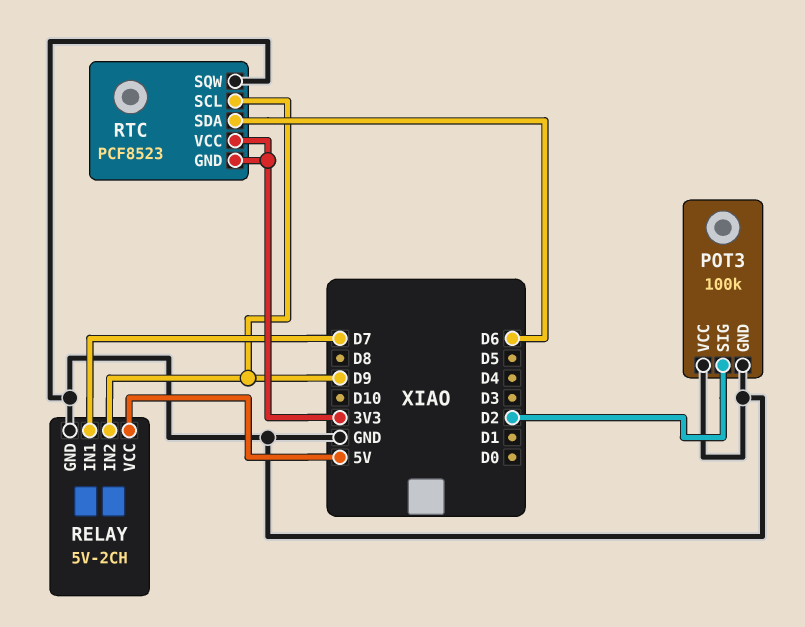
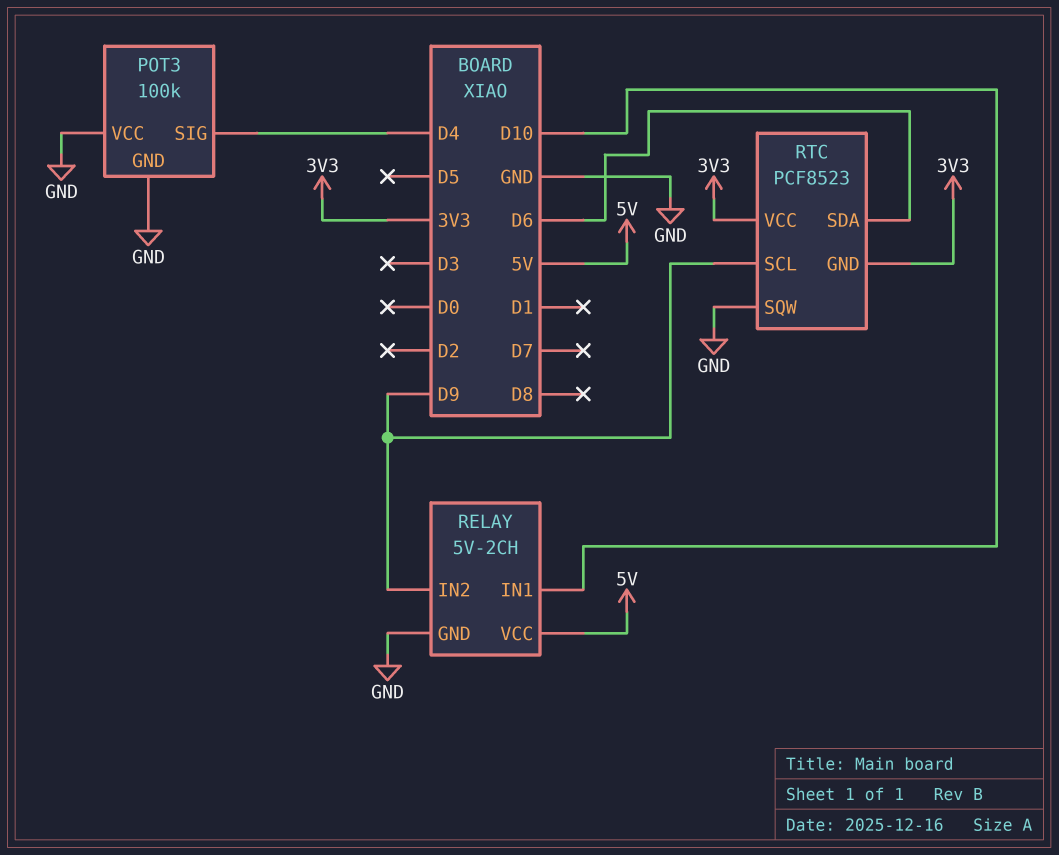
POT3 pin SIG: D2 -> D4
RELAY pin IN1: D7 -> D10

